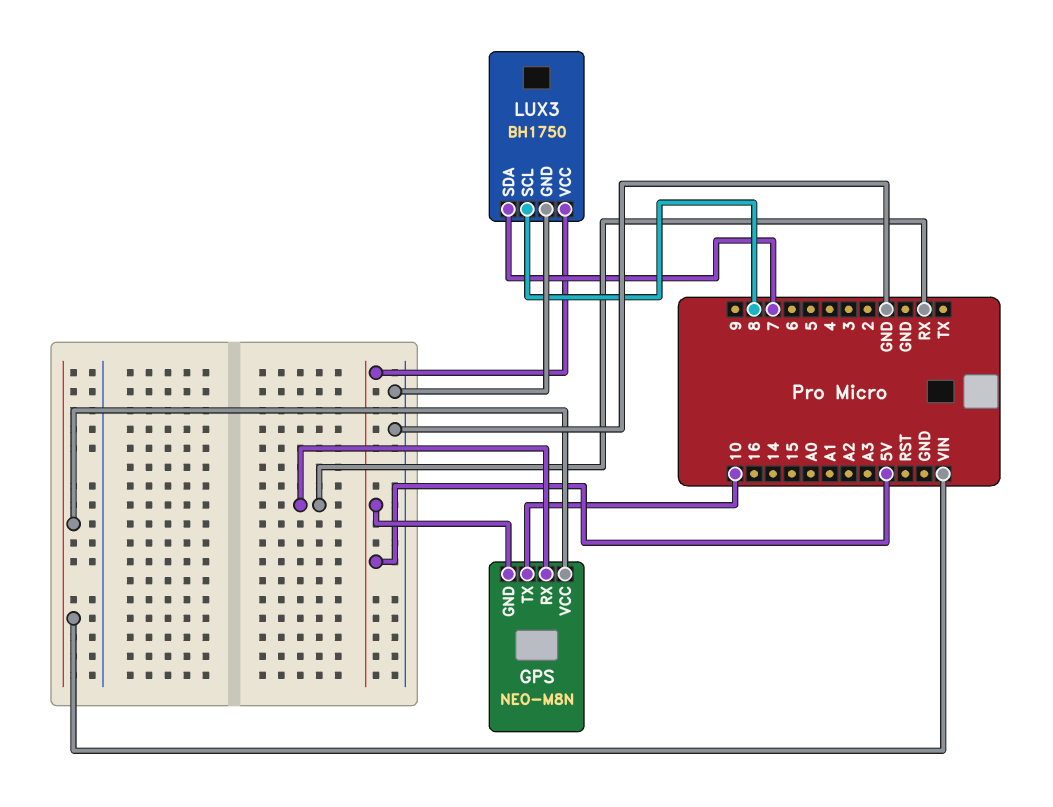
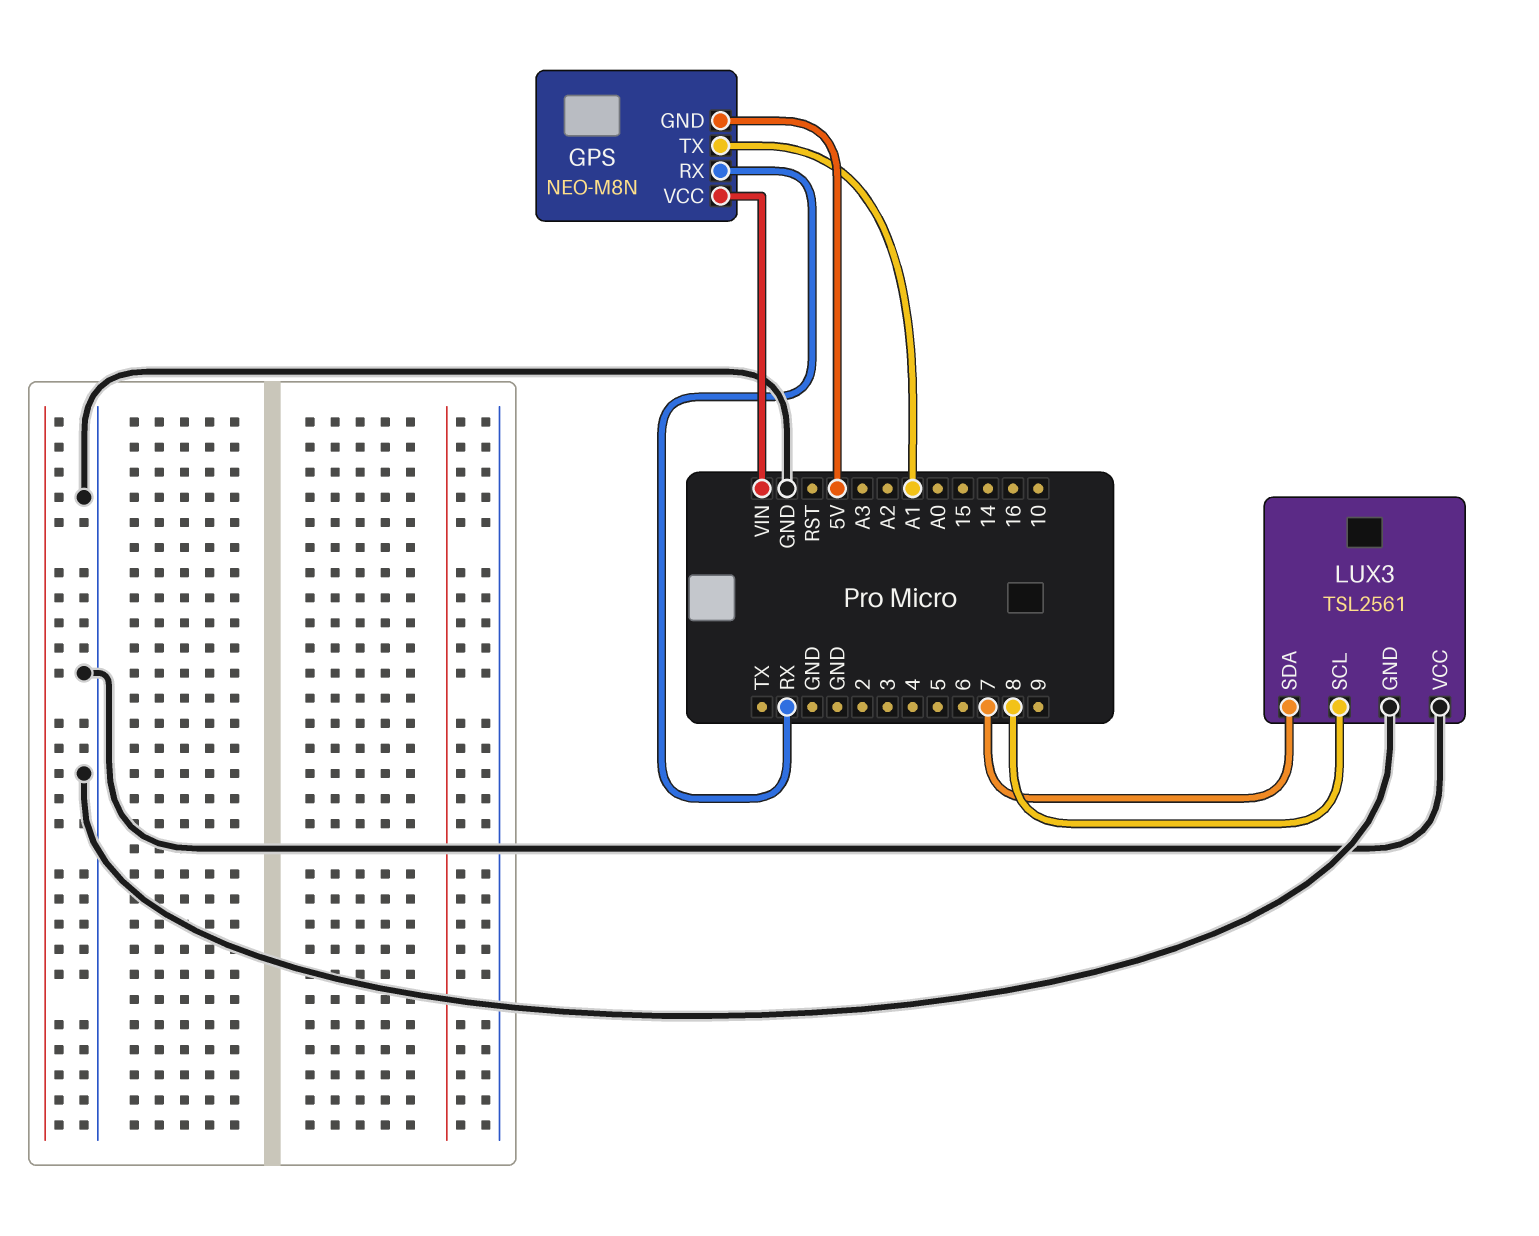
GPS pin TX: 10 -> A1
LUX3: BH1750 -> TSL2561
LUX3 pin VCC: 5V -> GND

